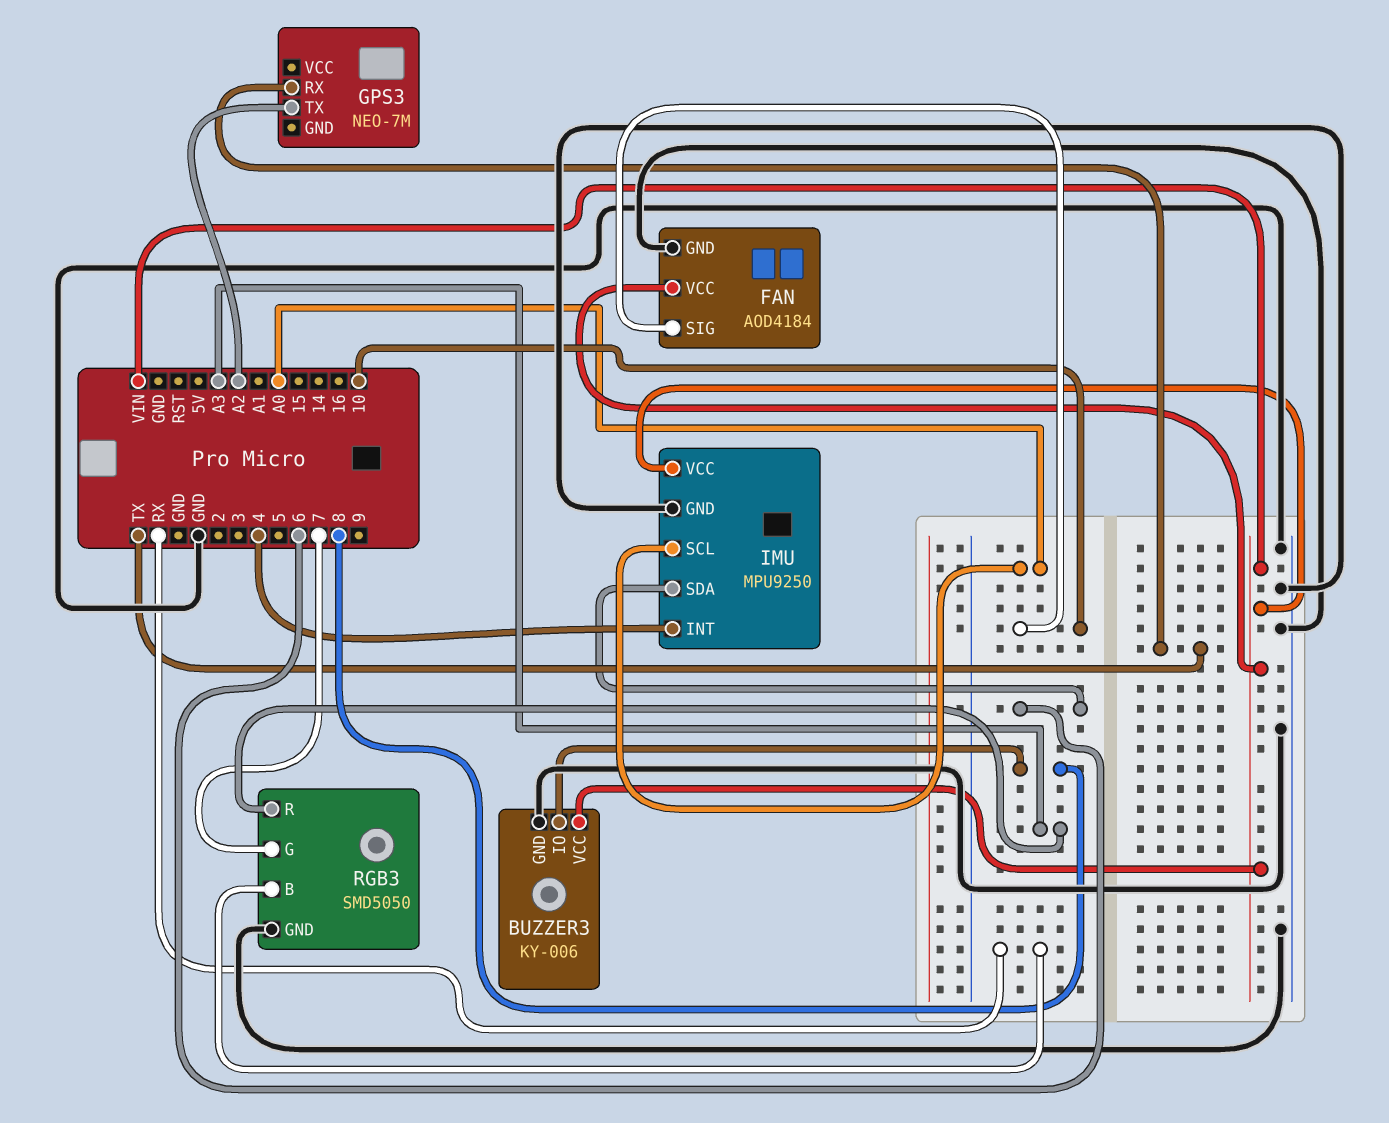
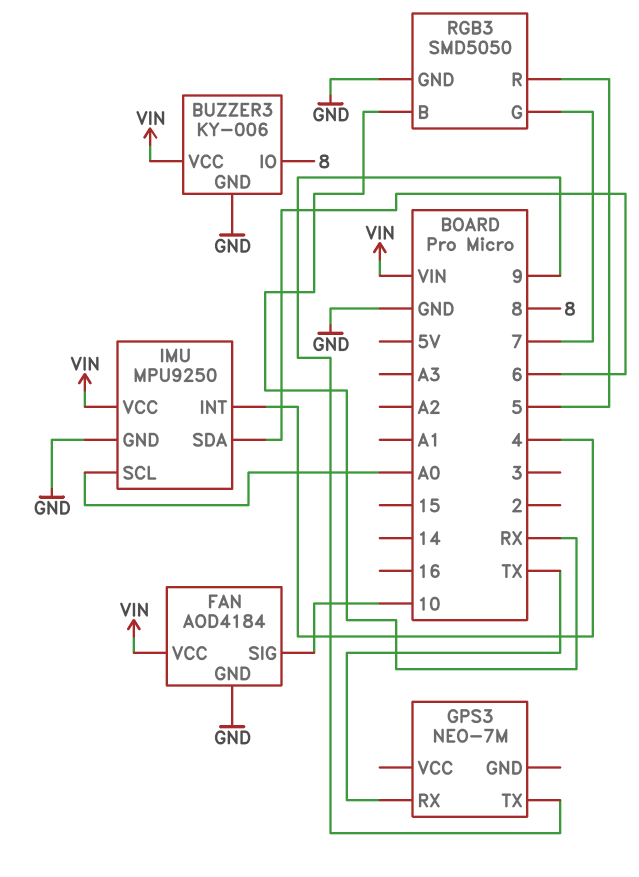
GPS3 pin TX: A2 -> 9
RGB3 pin R: A3 -> 5

